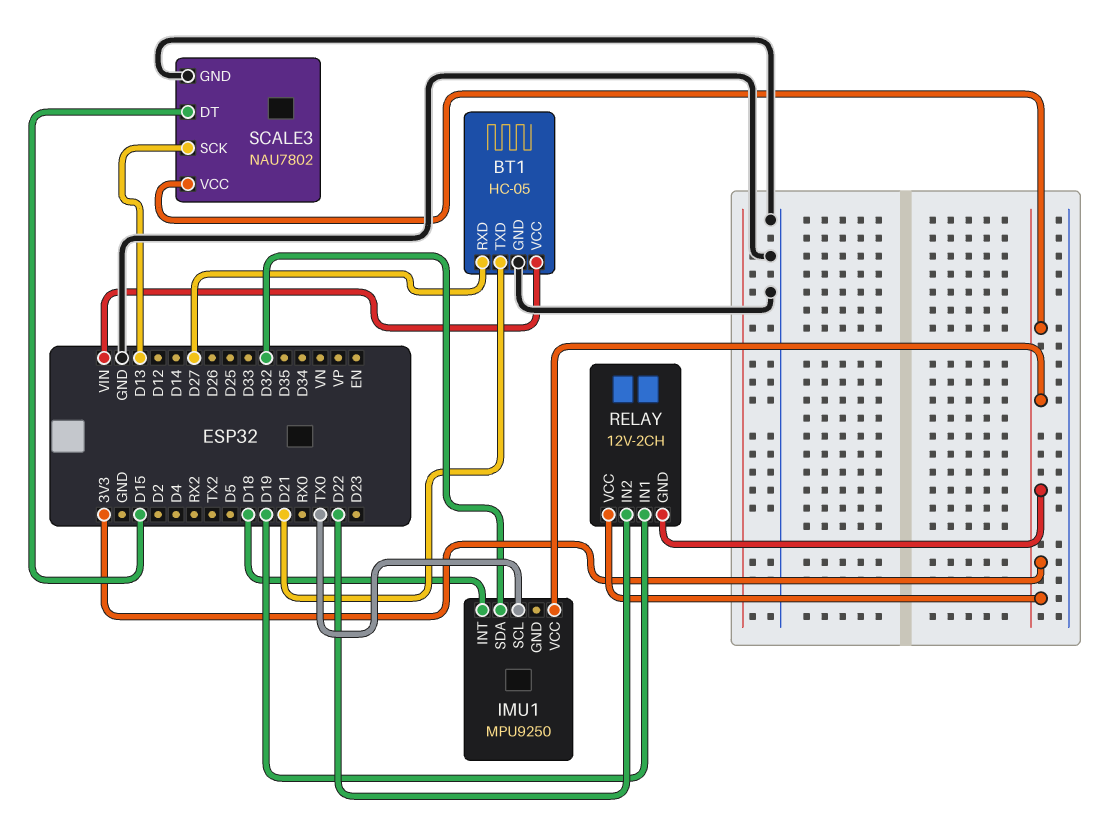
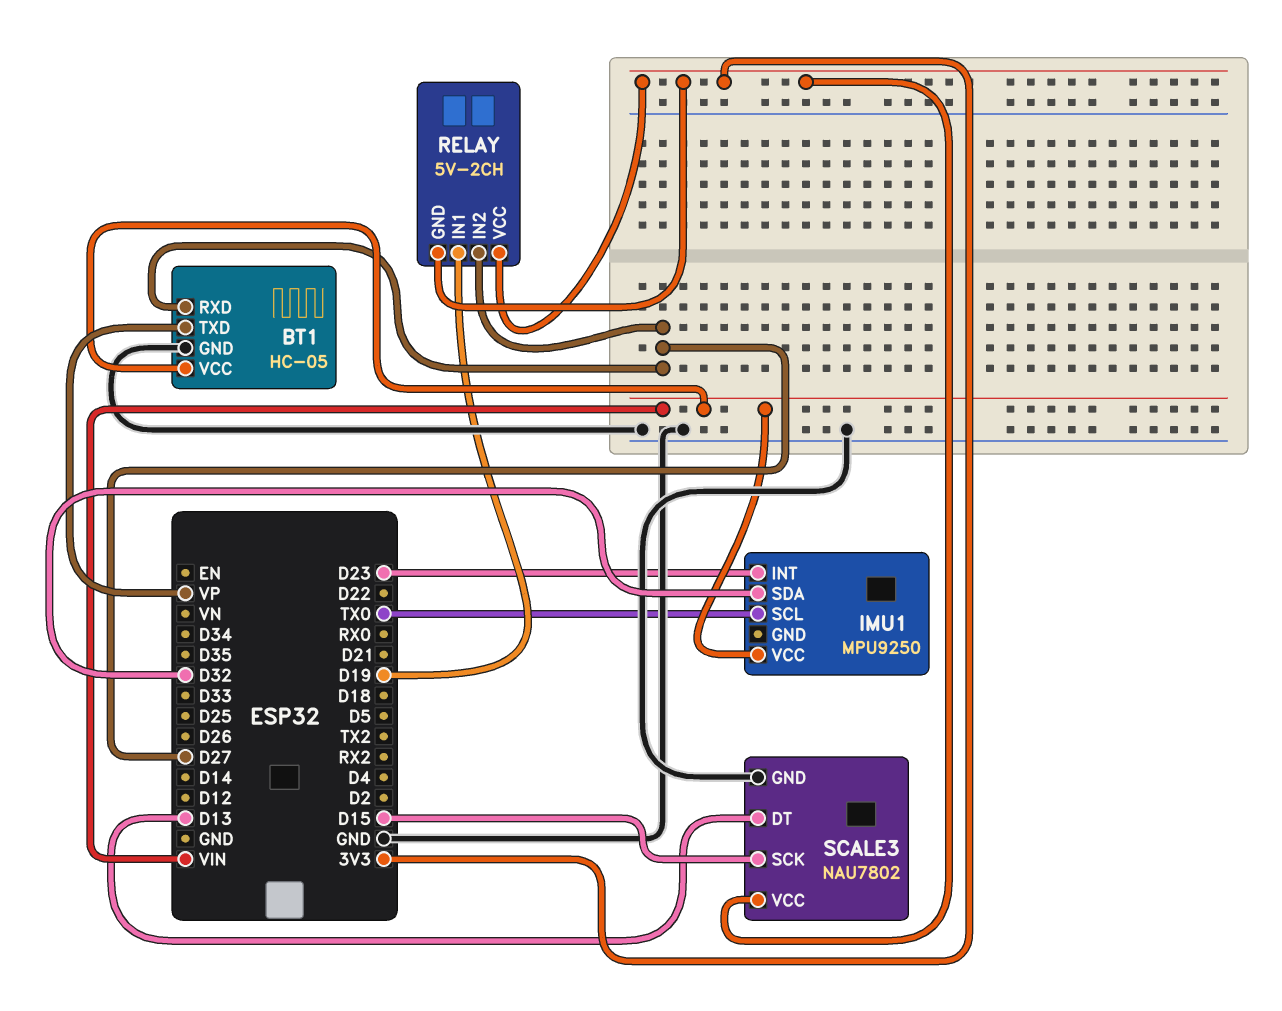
BT1 pin TXD: D21 -> VP
IMU1 pin INT: D18 -> D23
IMU1 pin VCC: 3V3 -> VIN
RELAY: 12V-2CH -> 5V-2CH
RELAY pin IN2: D22 -> D27
SCALE3 pin DT: D15 -> D13
SCALE3 pin SCK: D13 -> D15

